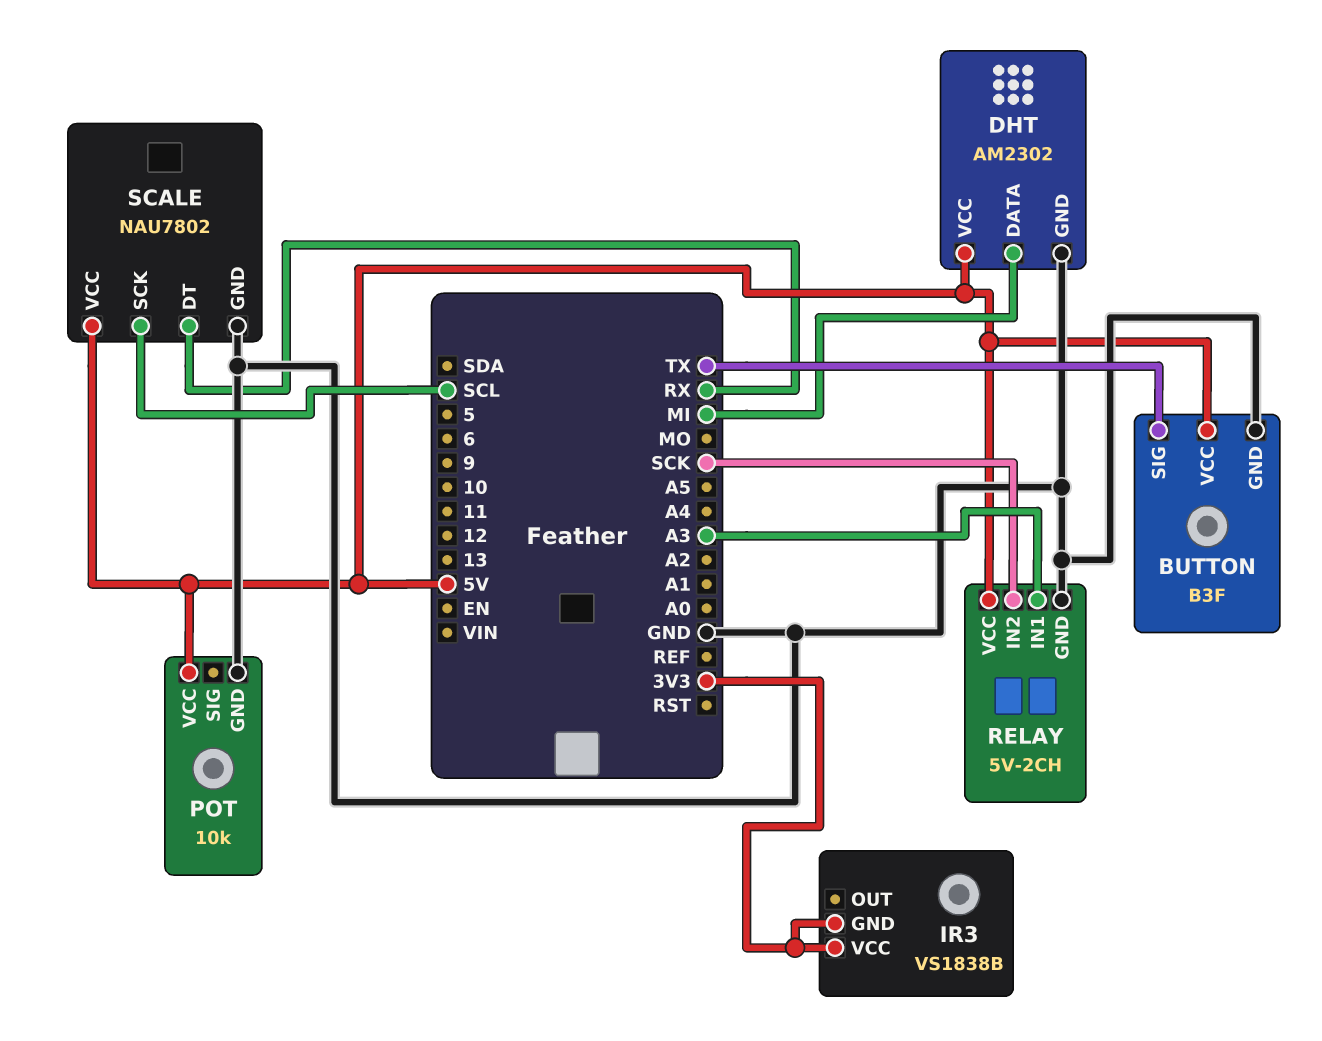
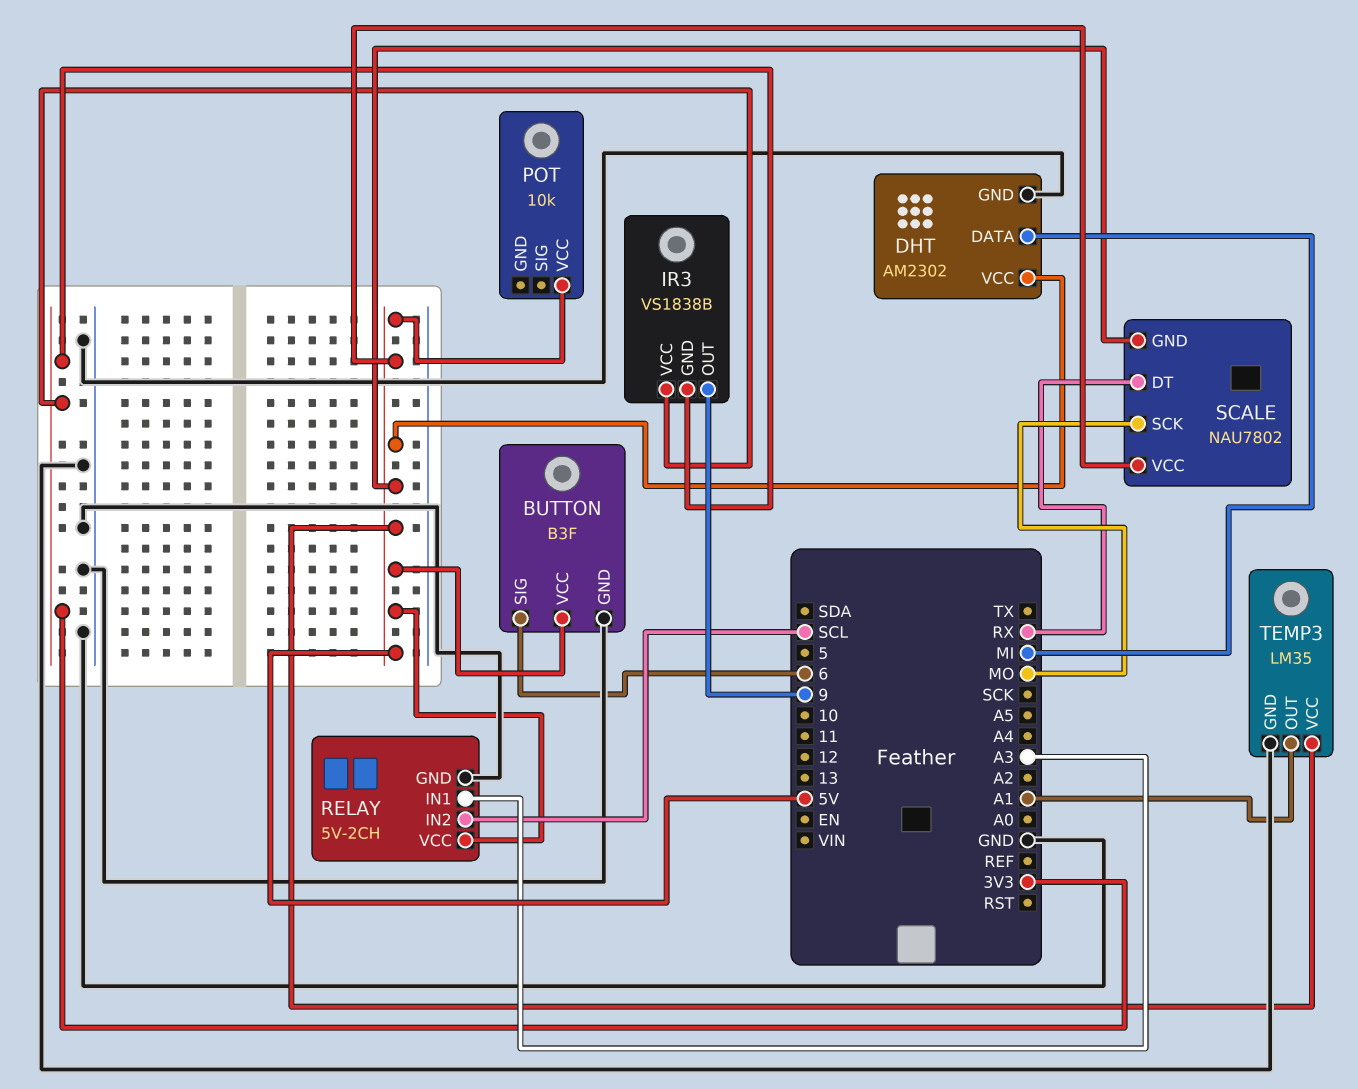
BUTTON pin SIG: TX -> 6
IR3 pin OUT: none -> 9
POT pin GND: GND -> none
RELAY pin IN2: SCK -> SCL
SCALE pin GND: GND -> 5V
SCALE pin SCK: SCL -> MO
TEMP3: none -> LM35
TEMP3 pin GND: none -> GND
TEMP3 pin OUT: none -> A1
TEMP3 pin VCC: none -> 5V

